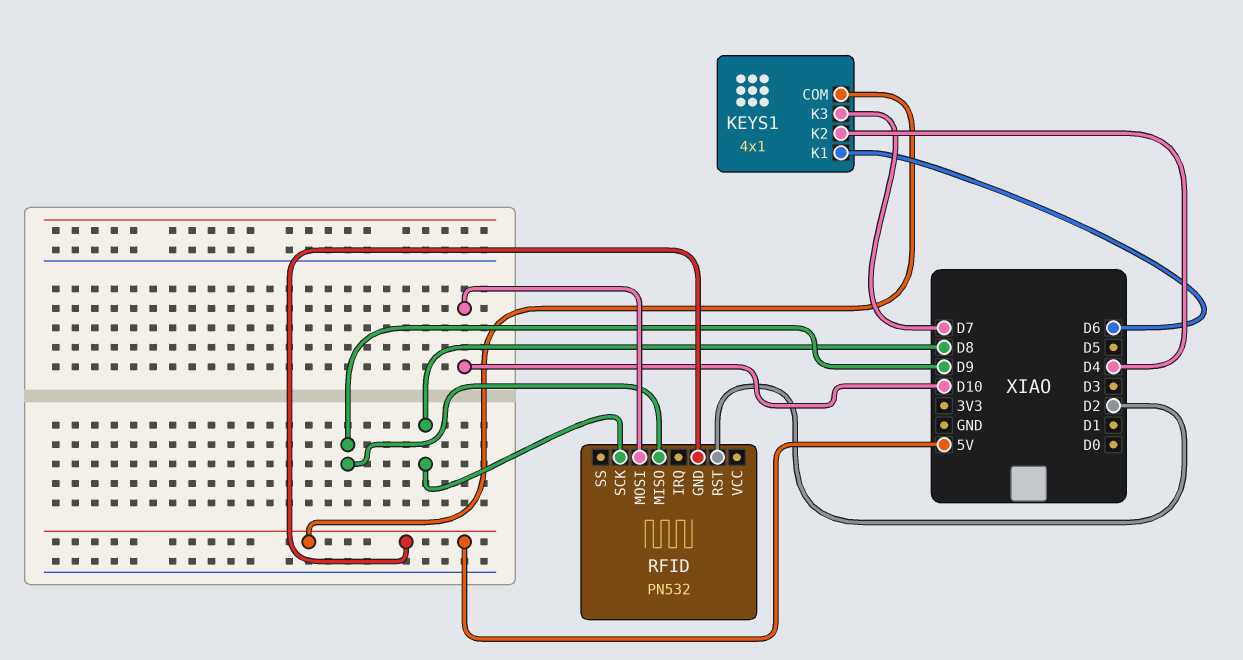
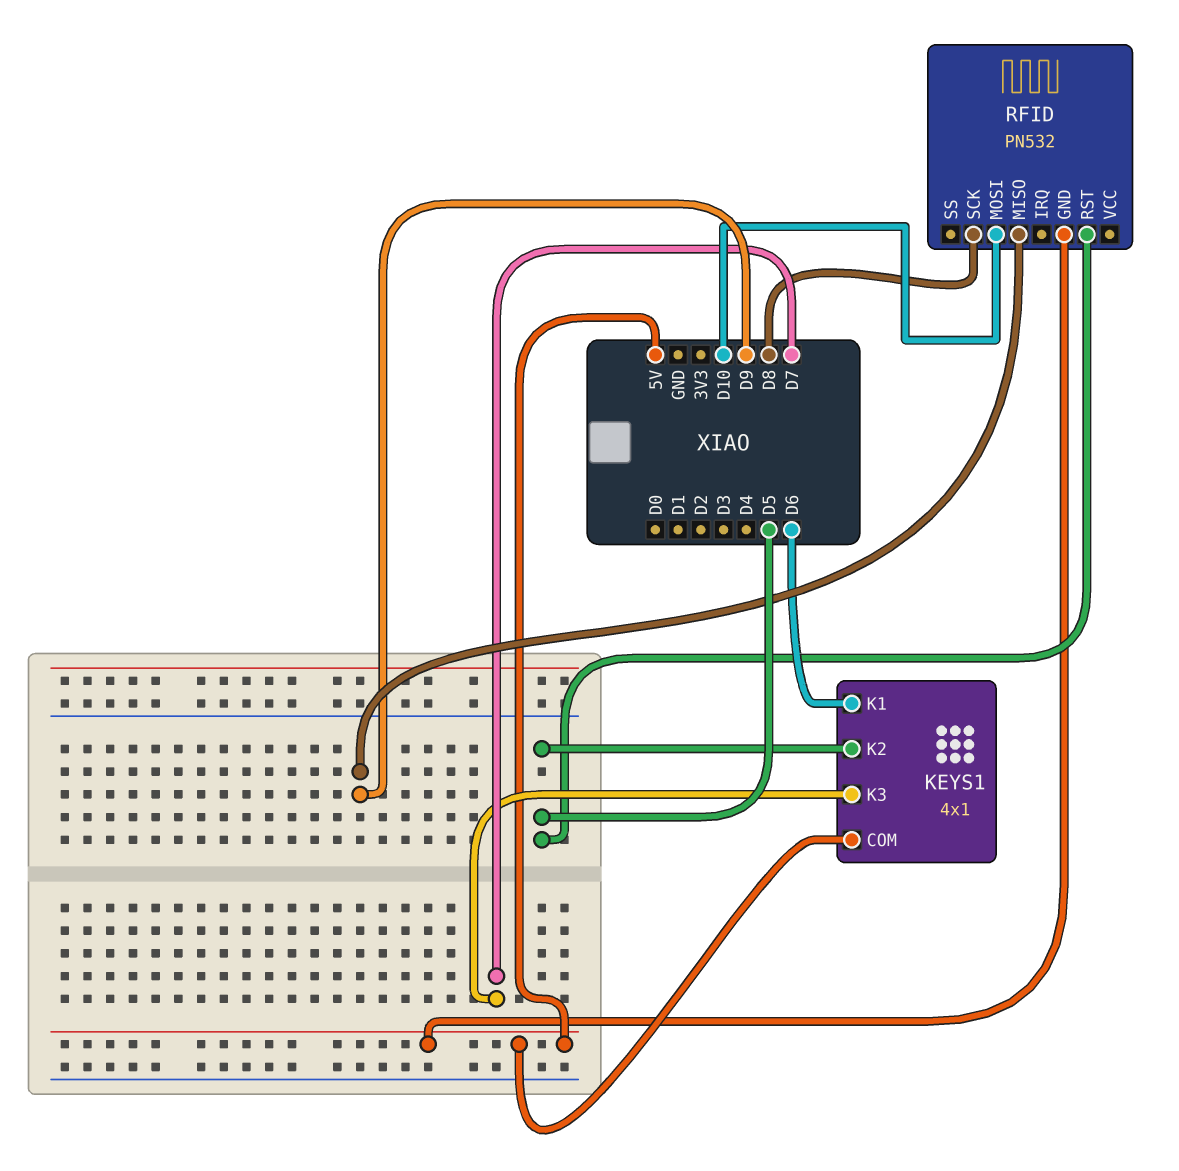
KEYS1 pin K2: D4 -> D5
RFID pin RST: D2 -> D5

